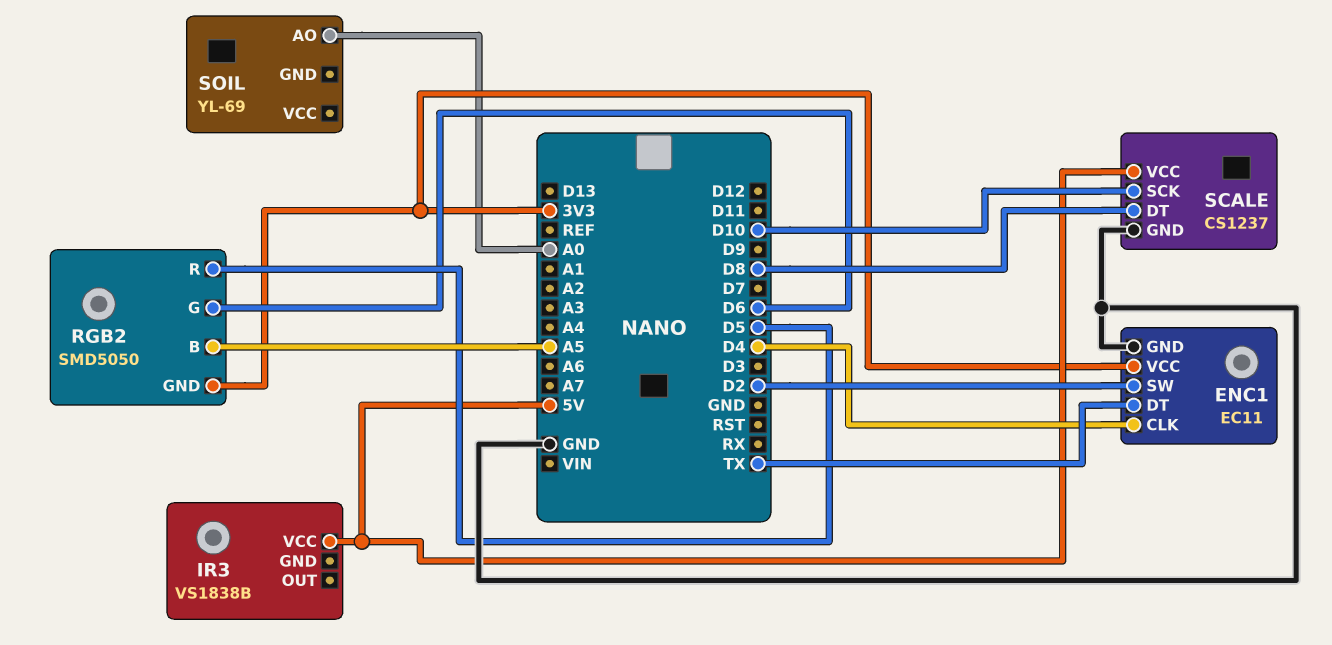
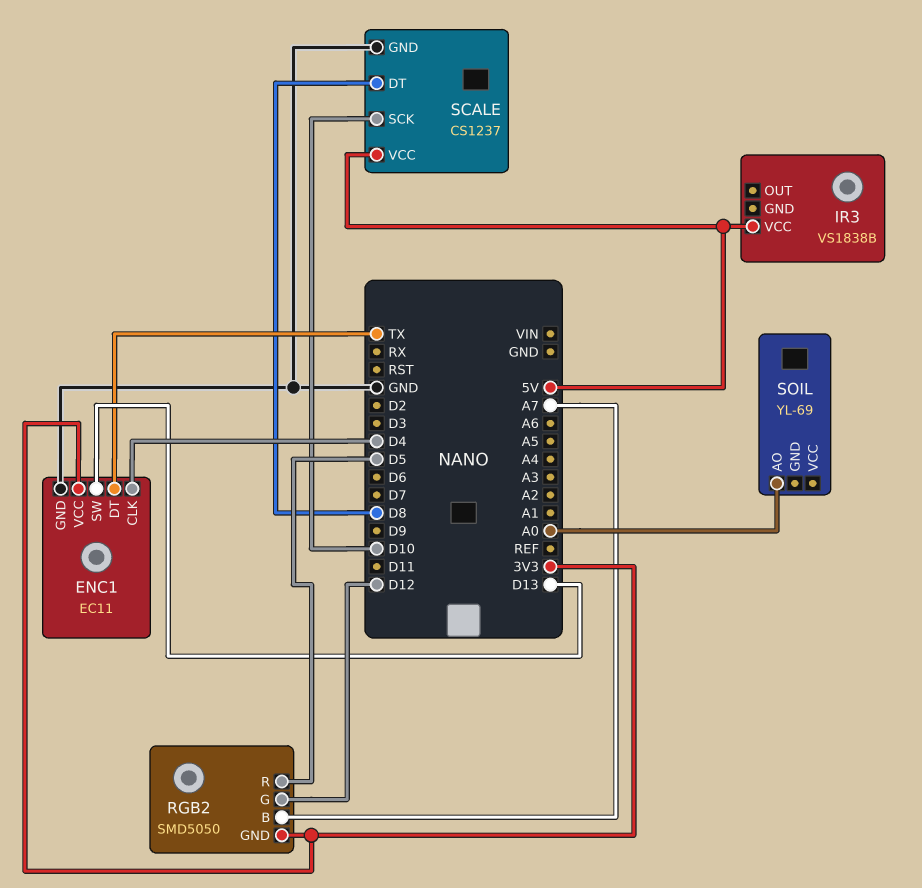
ENC1 pin SW: D2 -> D13
RGB2 pin B: A5 -> A7
RGB2 pin G: D6 -> D12

